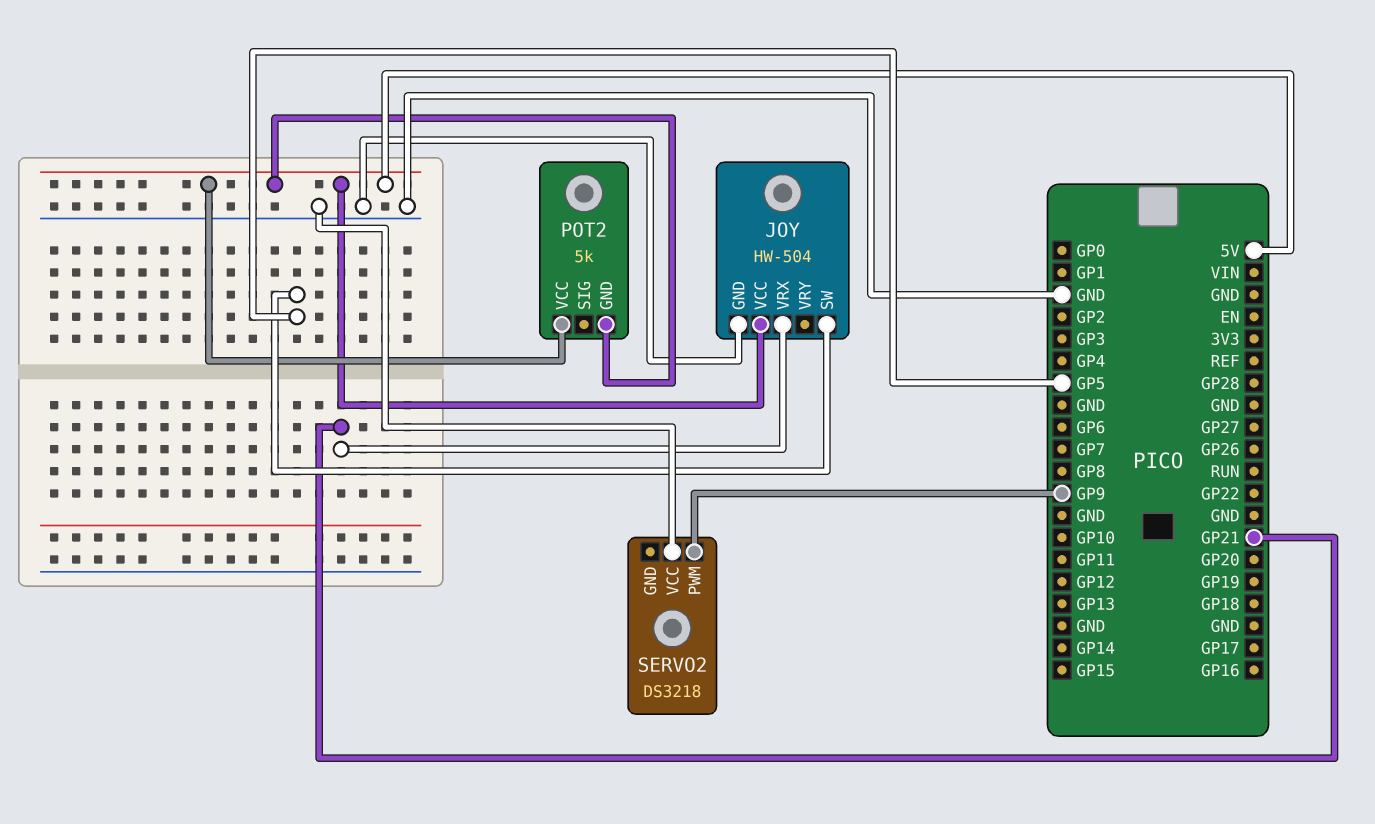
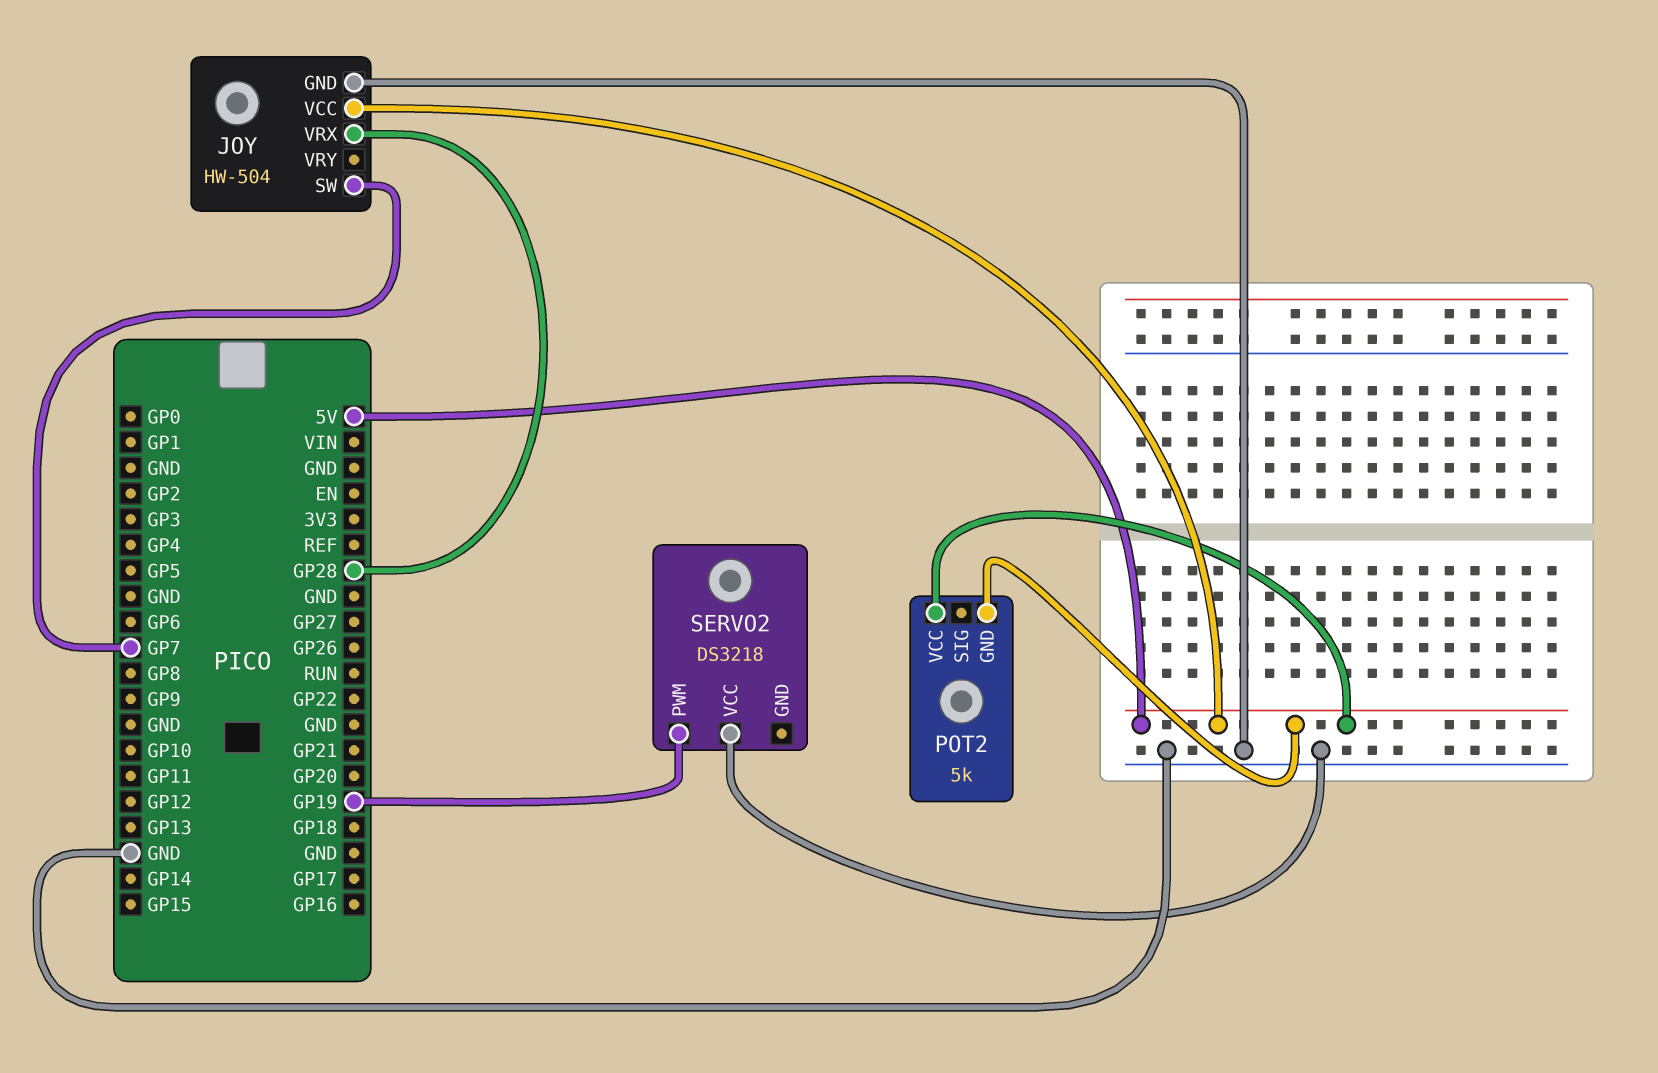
JOY pin SW: GP5 -> GP7
JOY pin VRX: GP21 -> GP28
SERVO2 pin PWM: GP9 -> GP19

